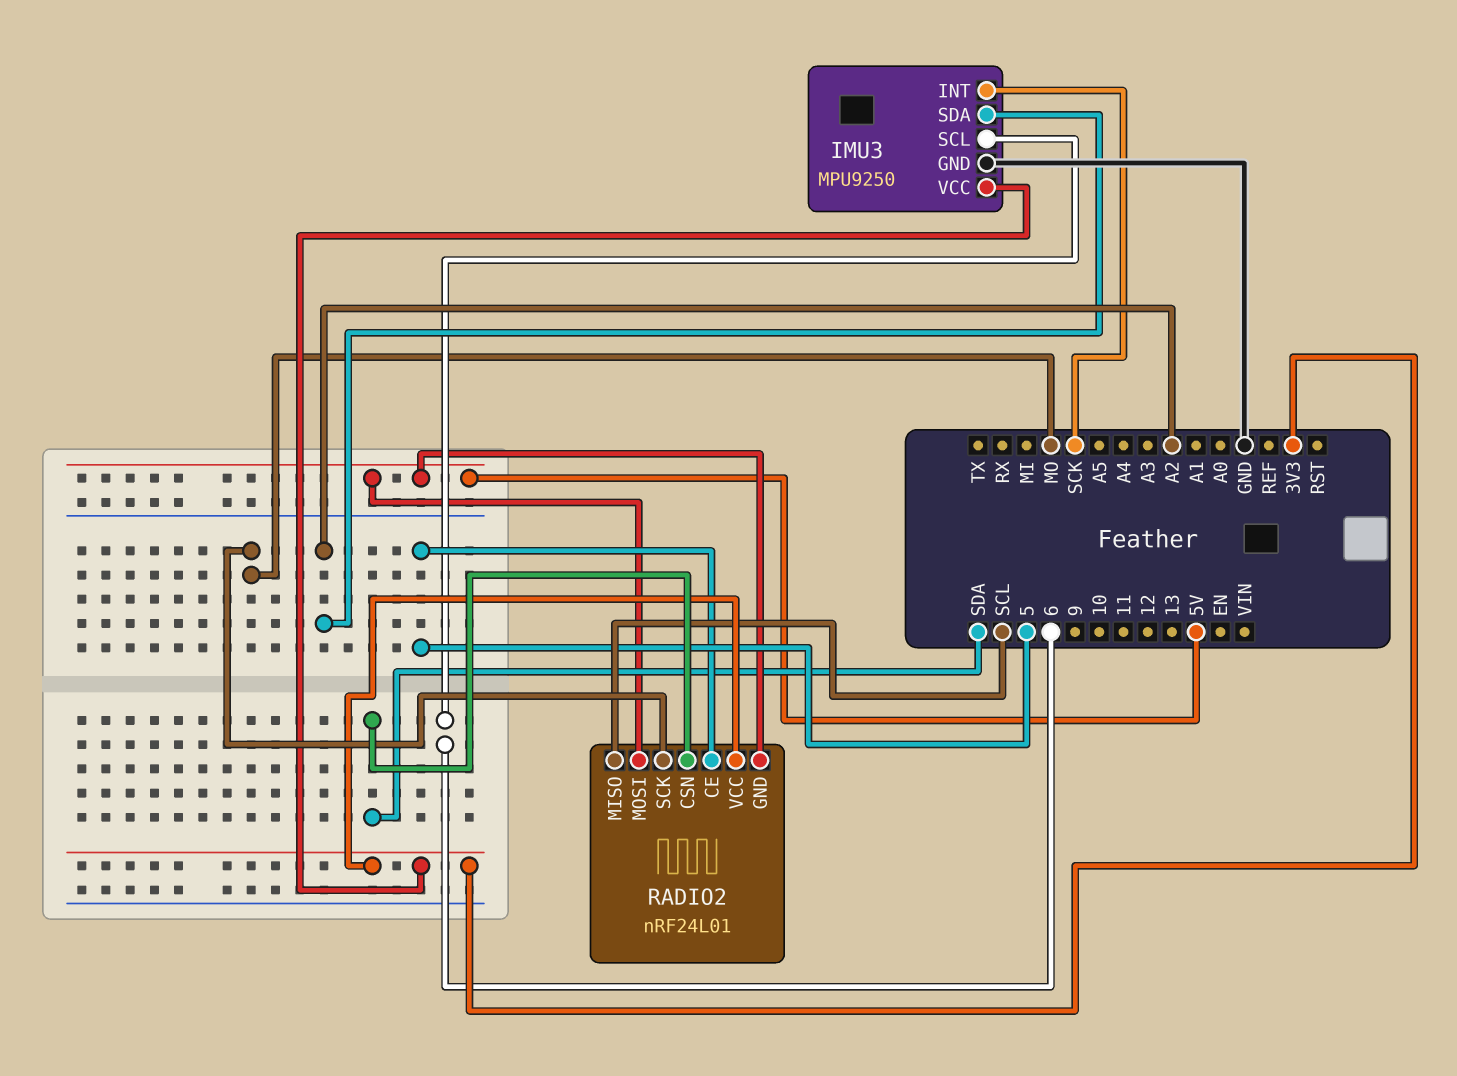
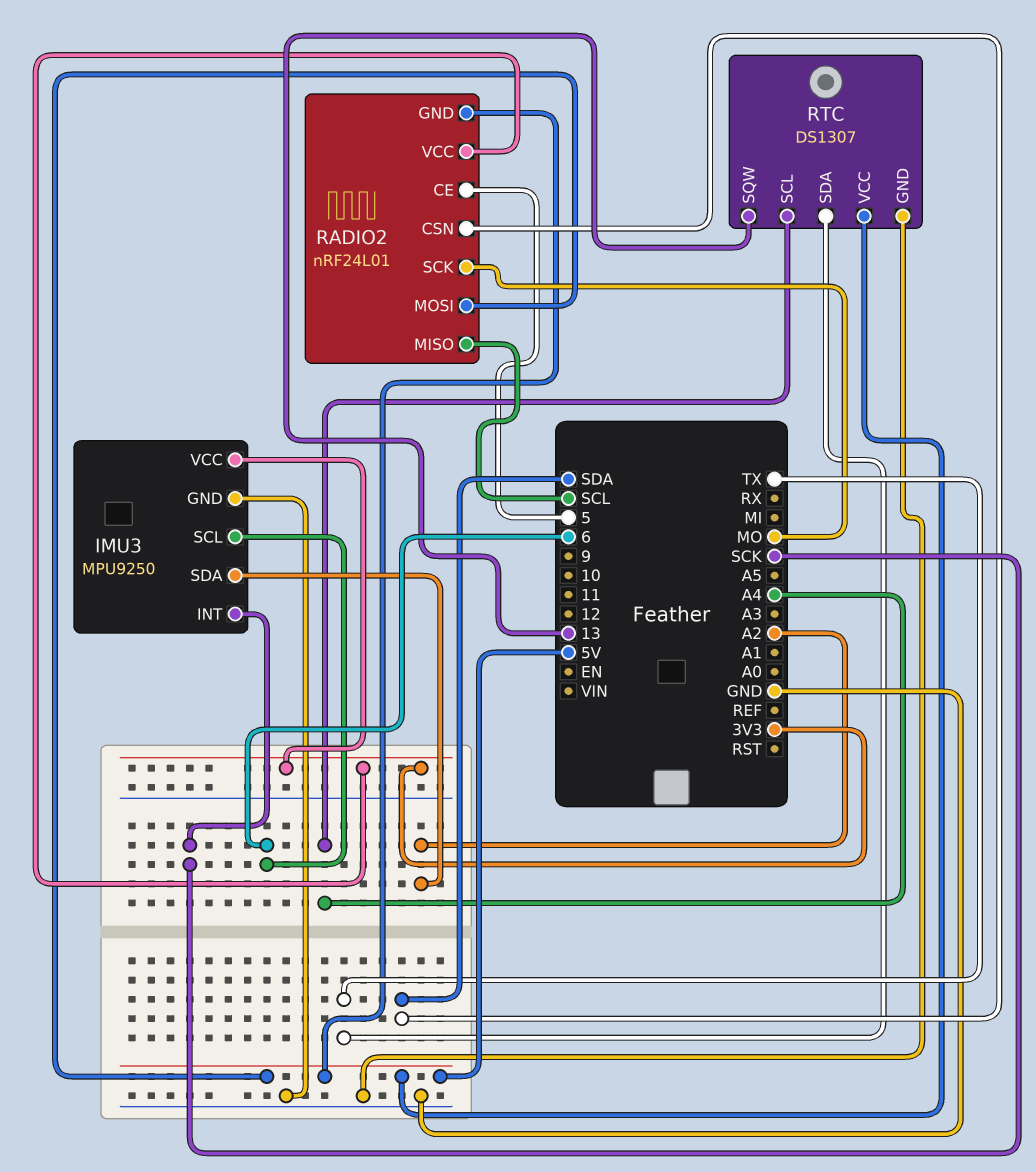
RTC: none -> DS1307
RTC pin GND: none -> GND
RTC pin SCL: none -> A4
RTC pin SDA: none -> TX
RTC pin SQW: none -> 13
RTC pin VCC: none -> 5V

